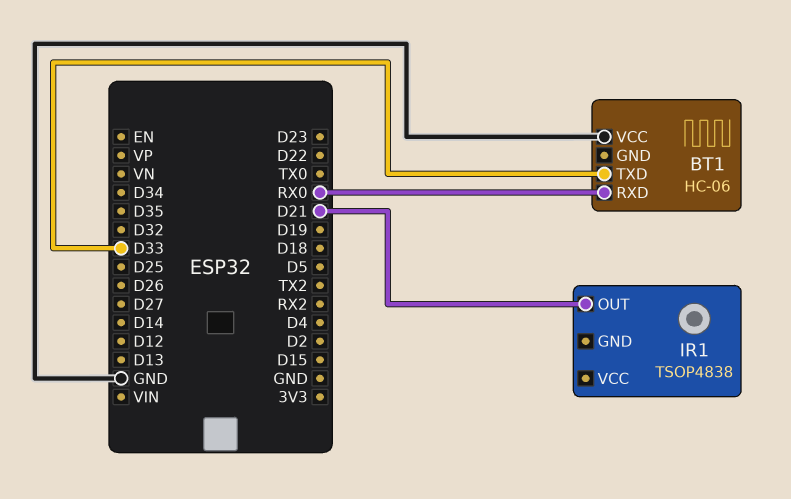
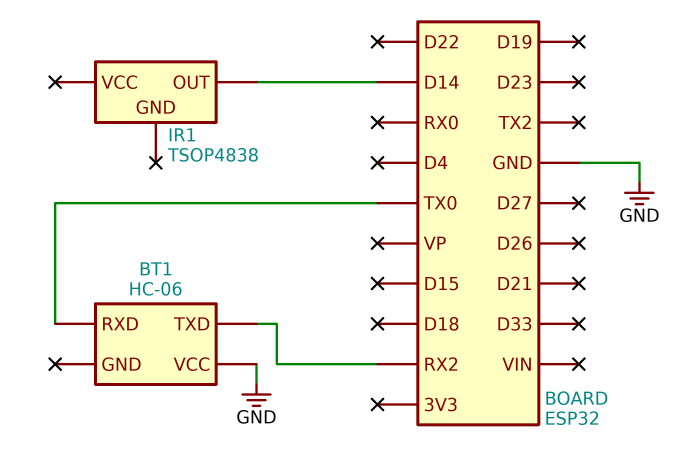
BT1 pin RXD: RX0 -> TX0
BT1 pin TXD: D33 -> RX2
IR1 pin OUT: D21 -> D14

